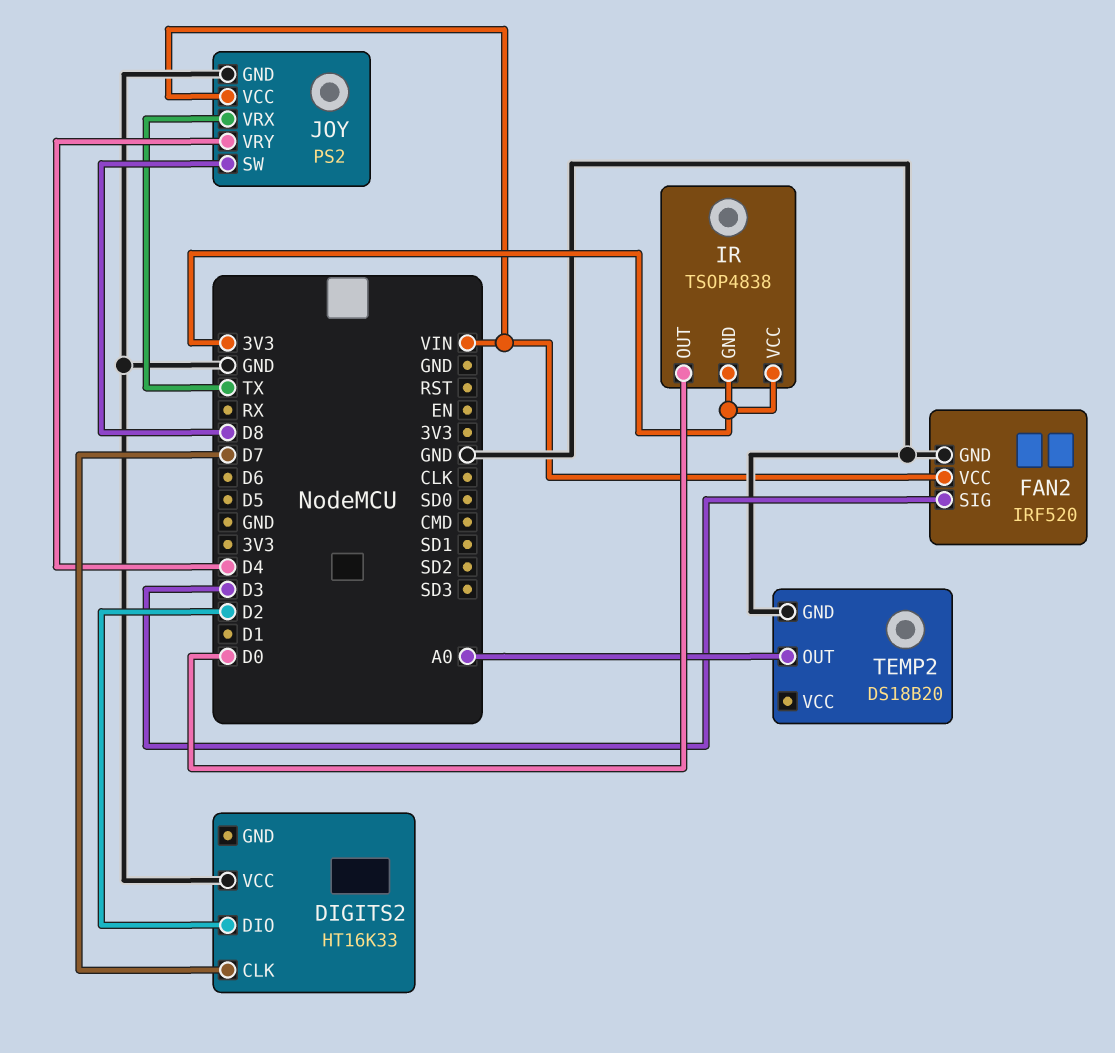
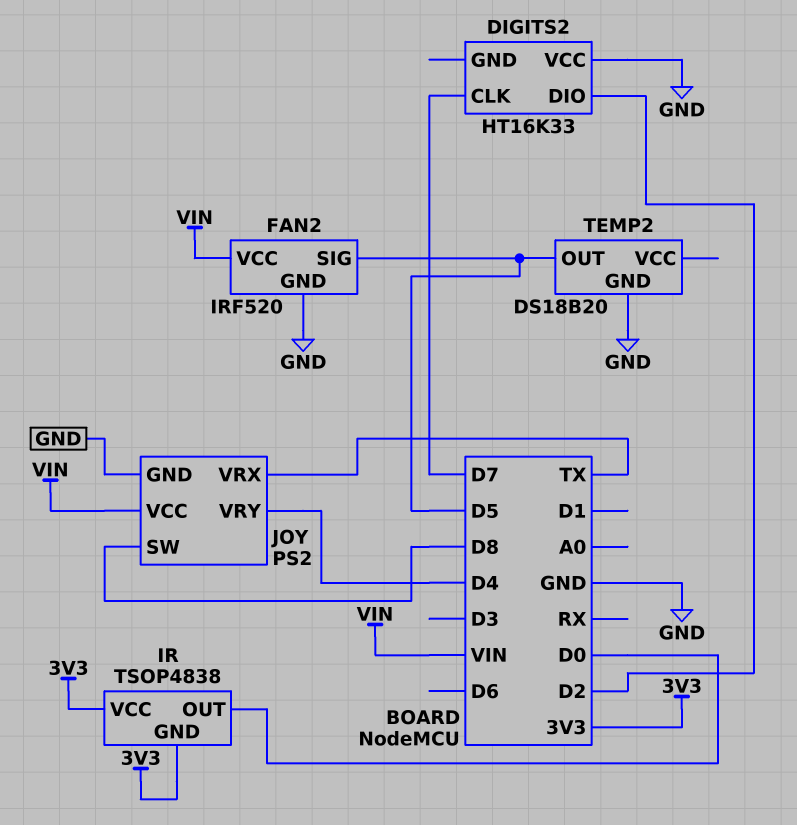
FAN2 pin SIG: D3 -> D5
TEMP2 pin OUT: A0 -> D5

